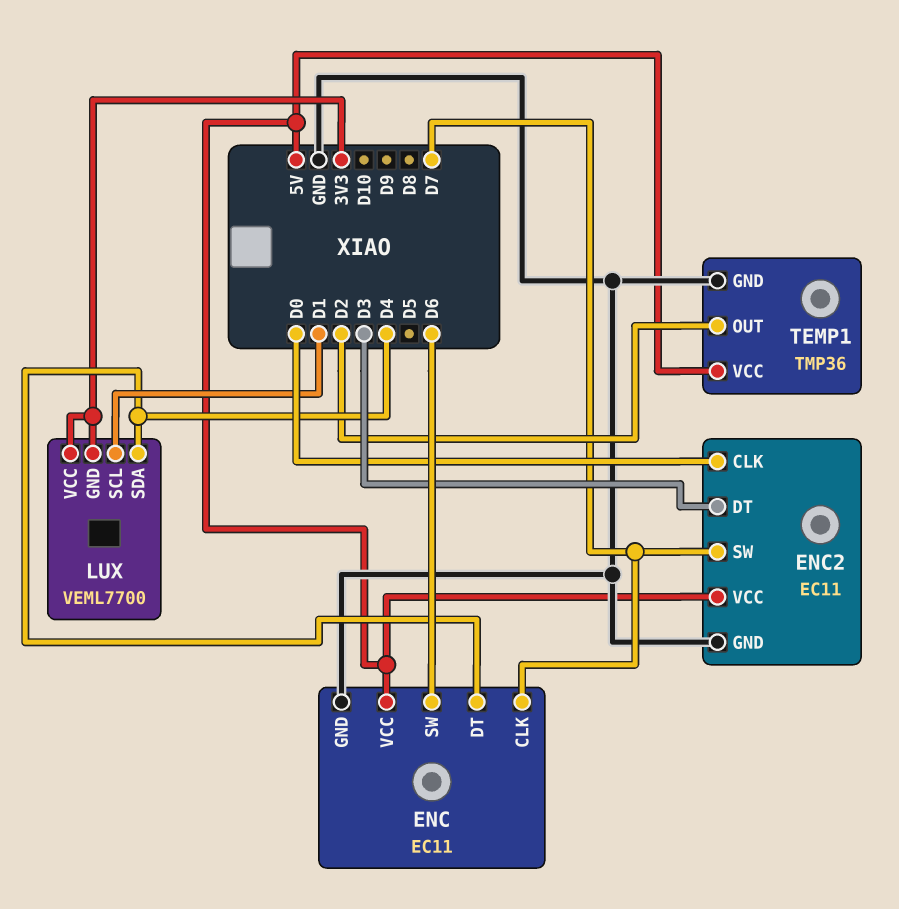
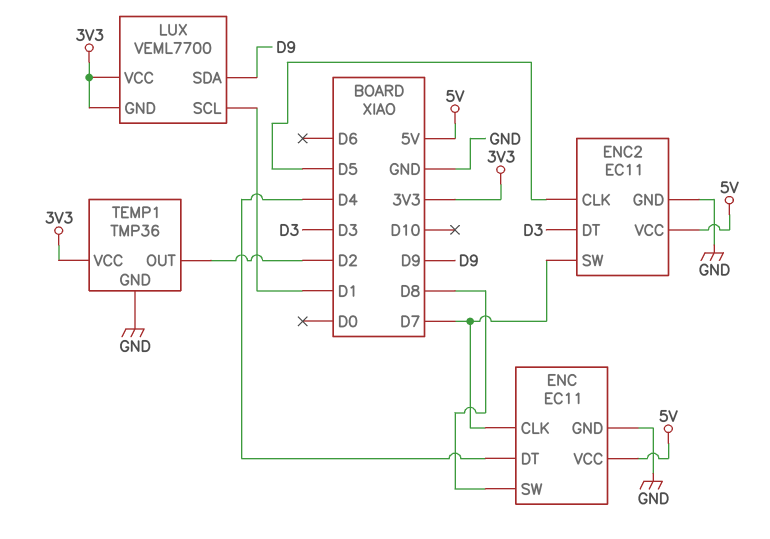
ENC pin SW: D6 -> D8
ENC2 pin CLK: D0 -> D5
LUX pin SDA: D4 -> D9
TEMP1 pin VCC: 5V -> 3V3

